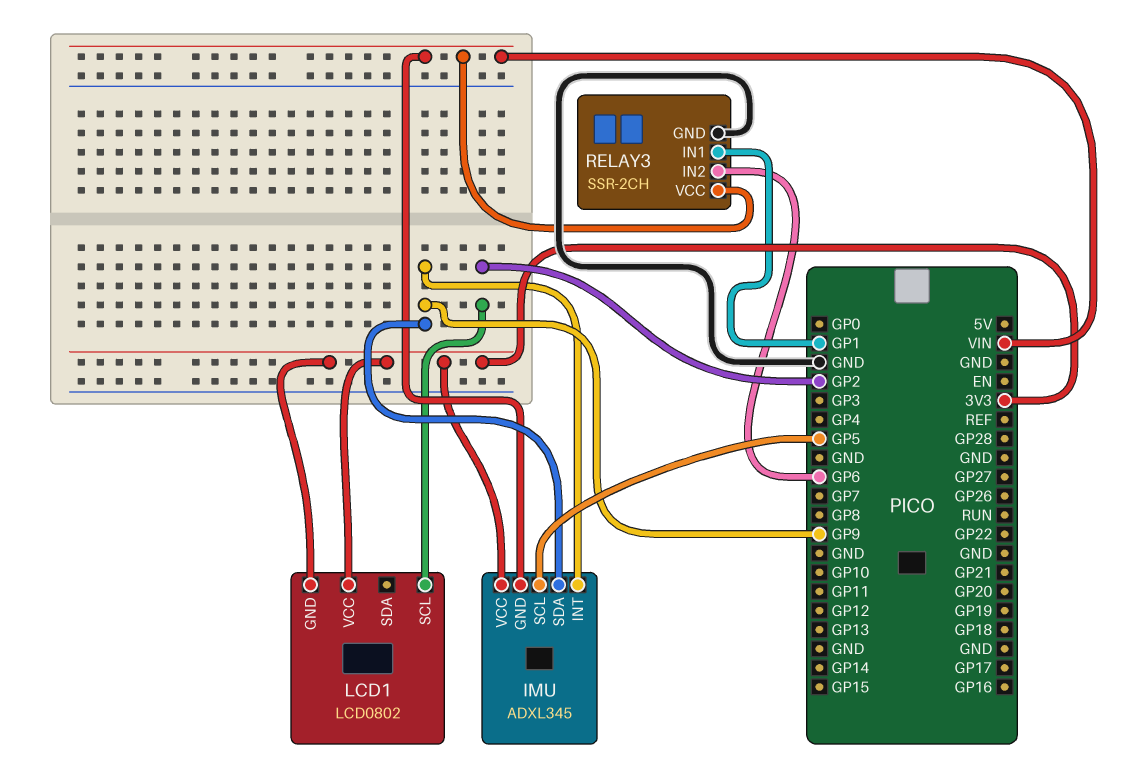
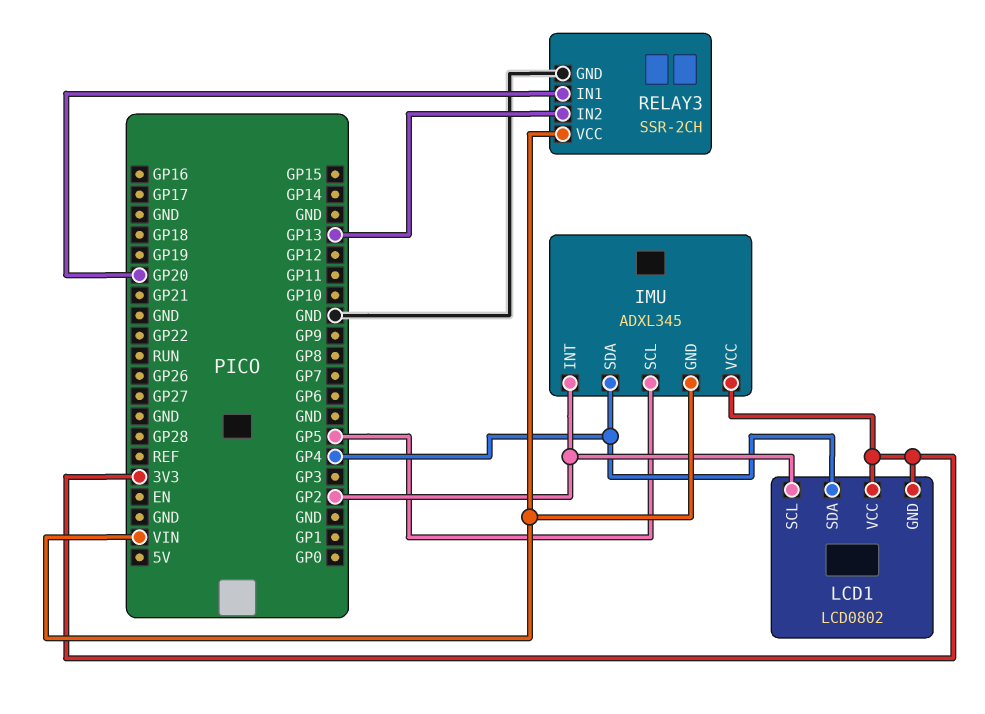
IMU pin INT: GP9 -> GP2
IMU pin SDA: GP9 -> GP4
LCD1 pin SDA: none -> GP4
RELAY3 pin IN1: GP1 -> GP20
RELAY3 pin IN2: GP6 -> GP13

